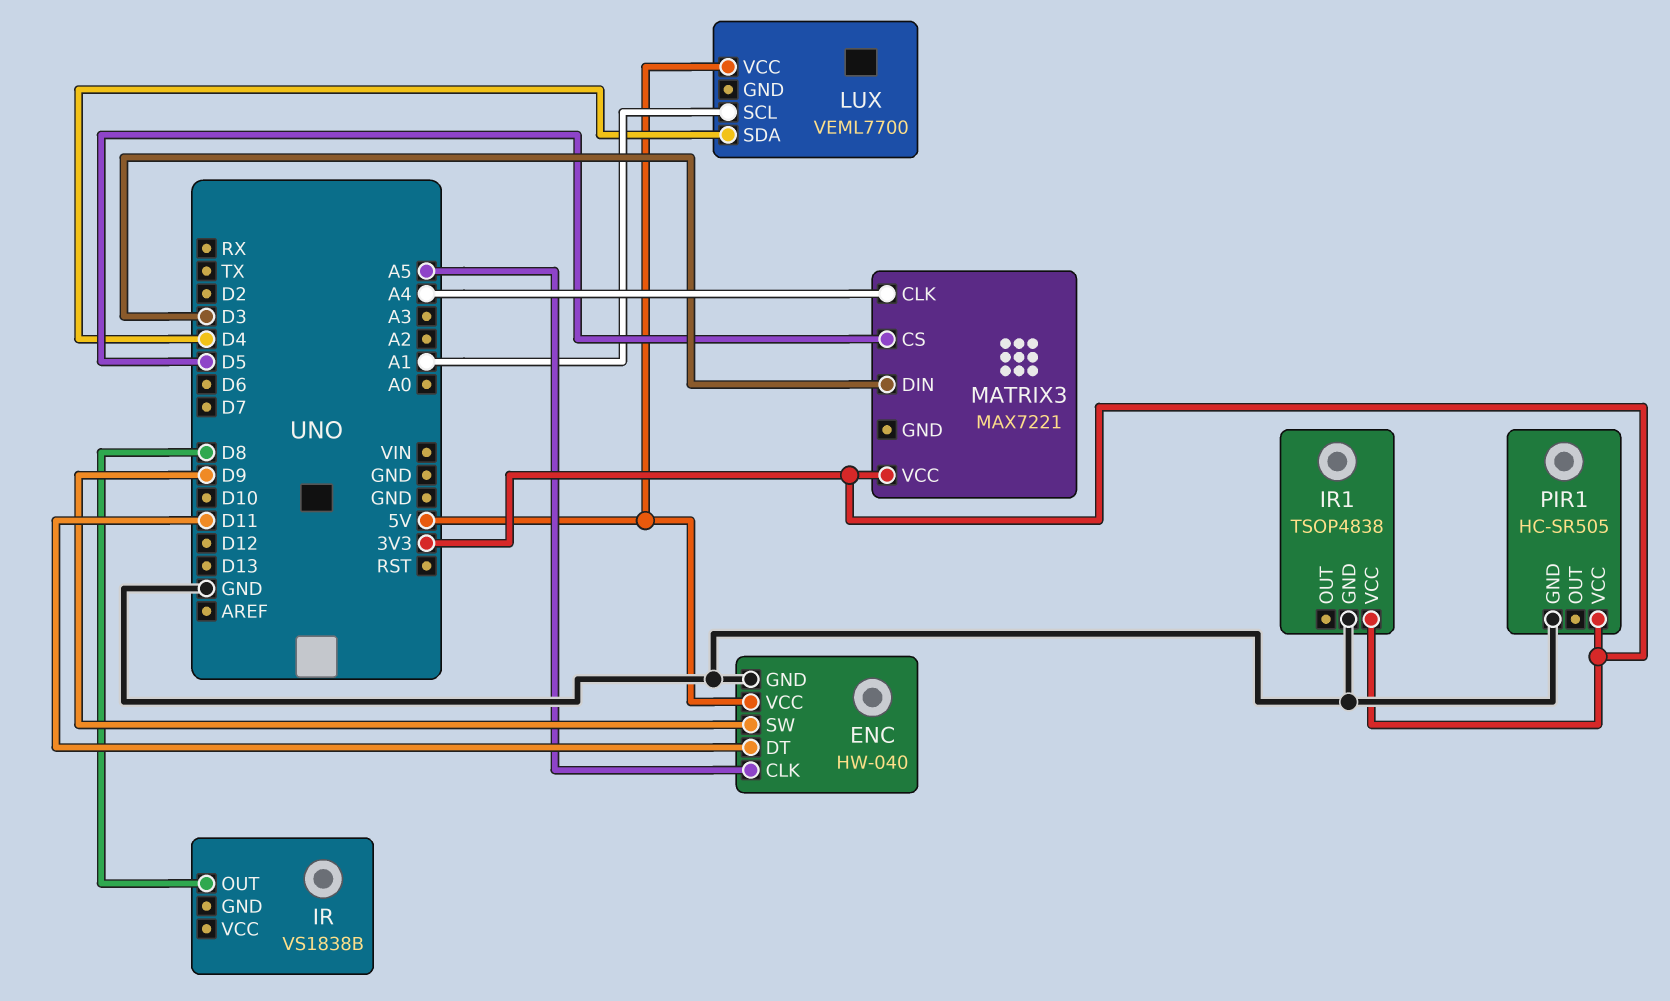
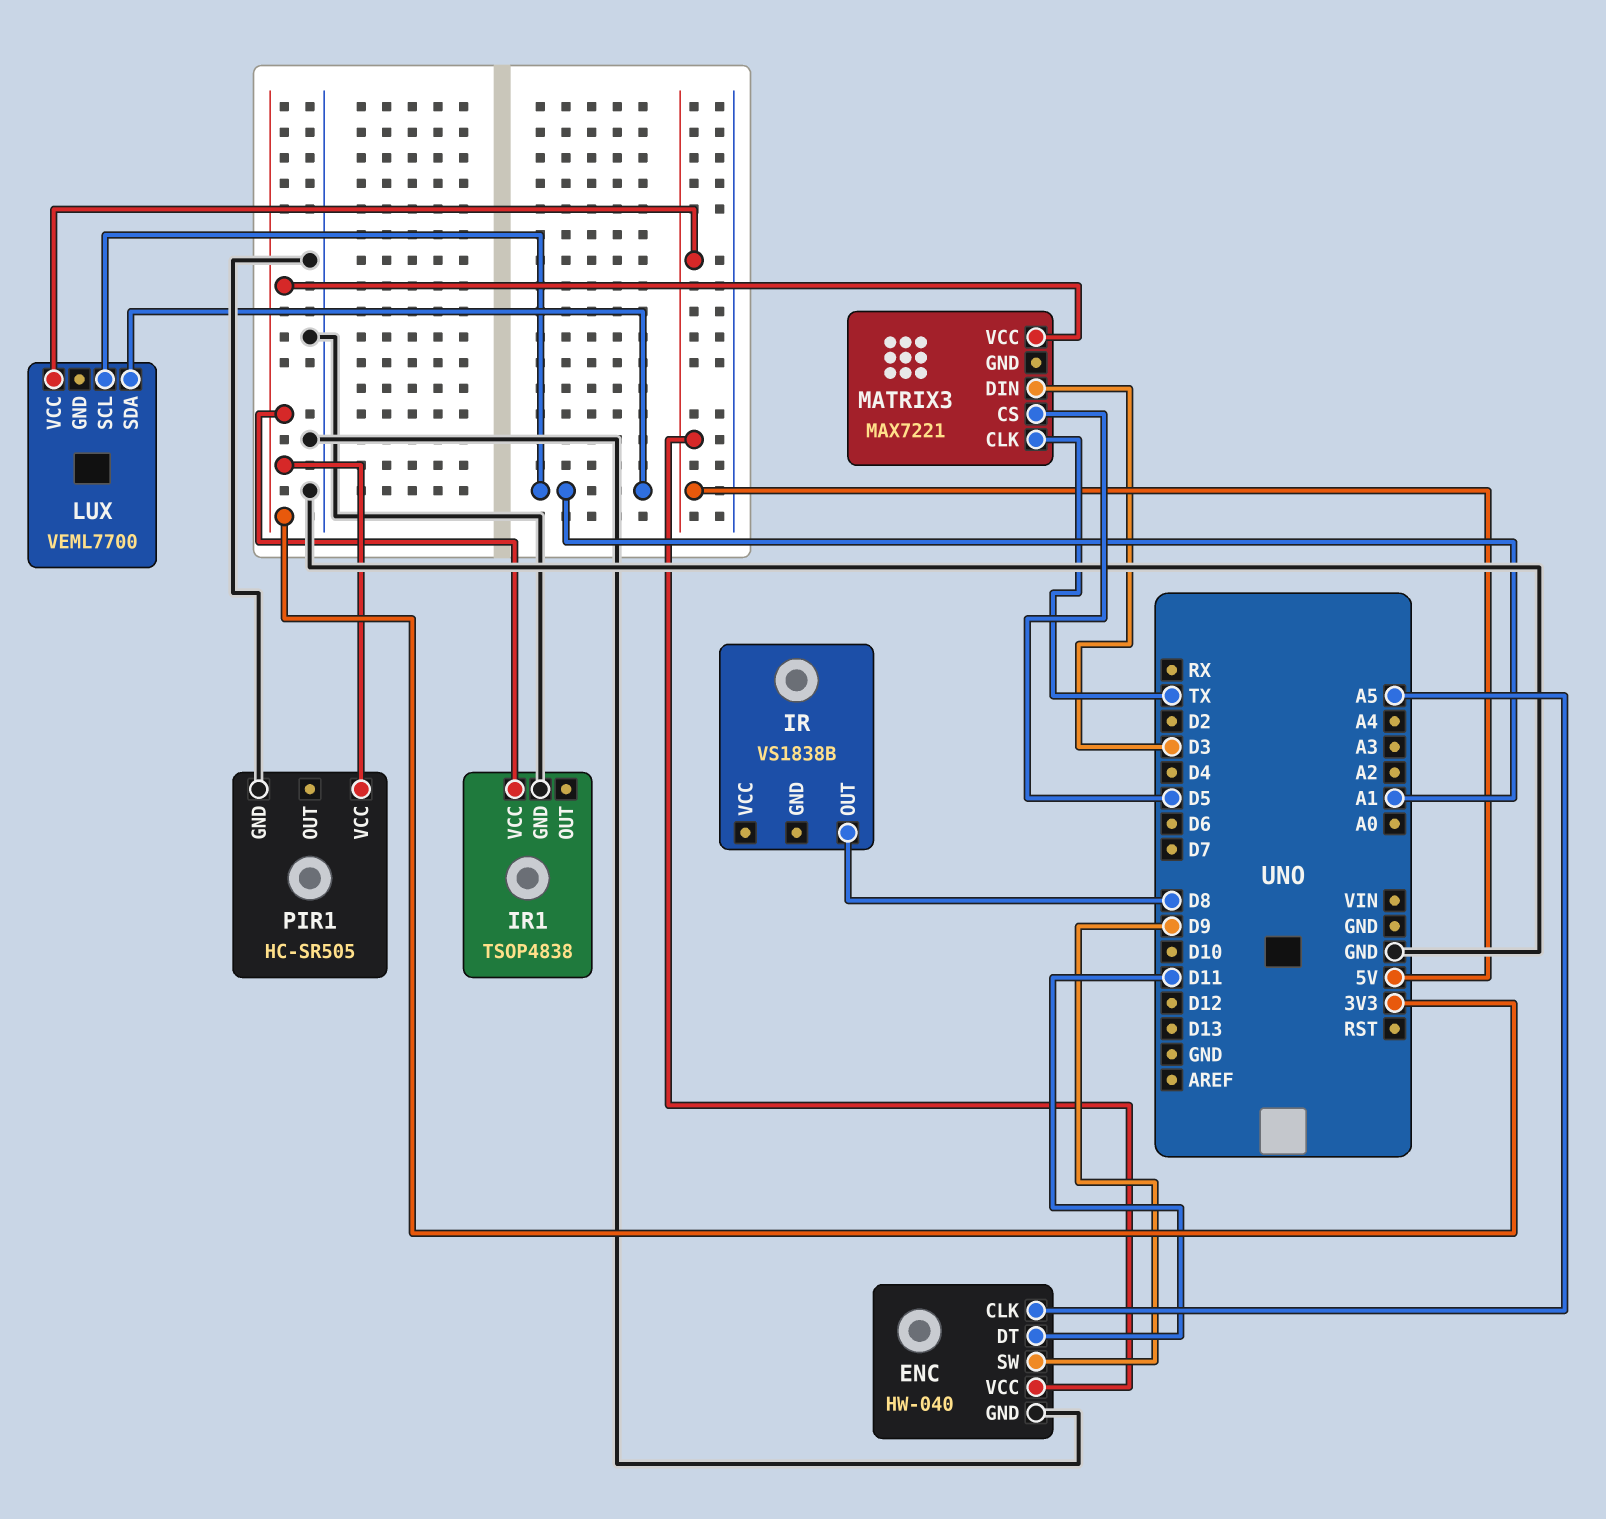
LUX pin SDA: D4 -> A1
MATRIX3 pin CLK: A4 -> TX

